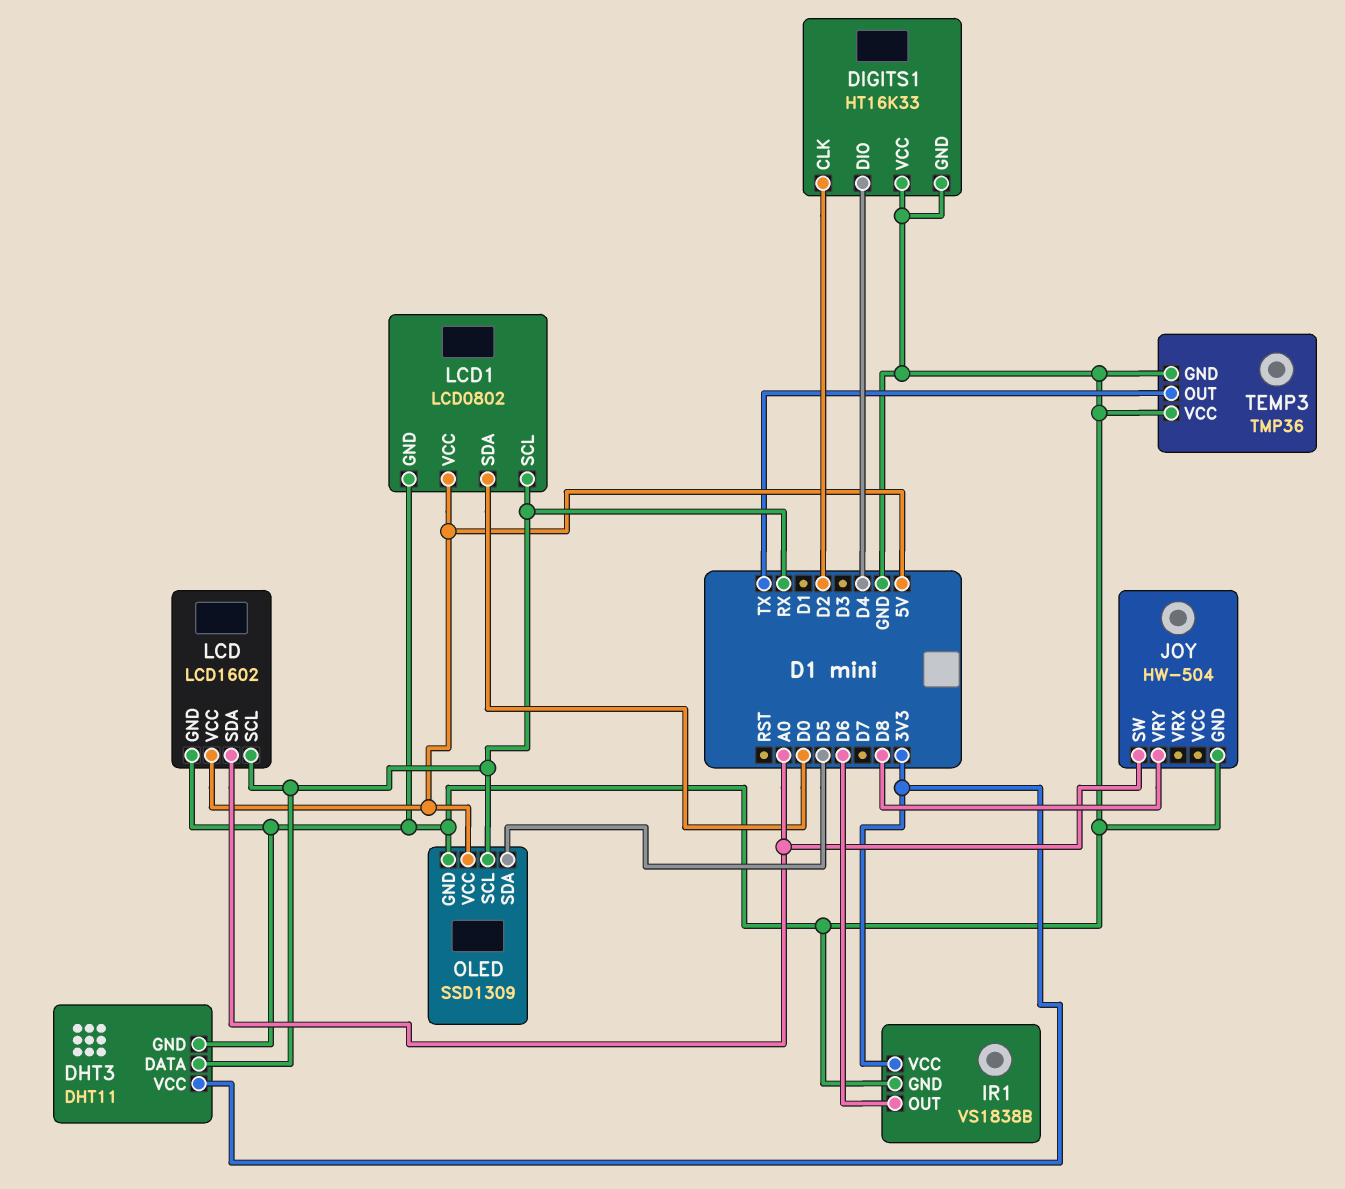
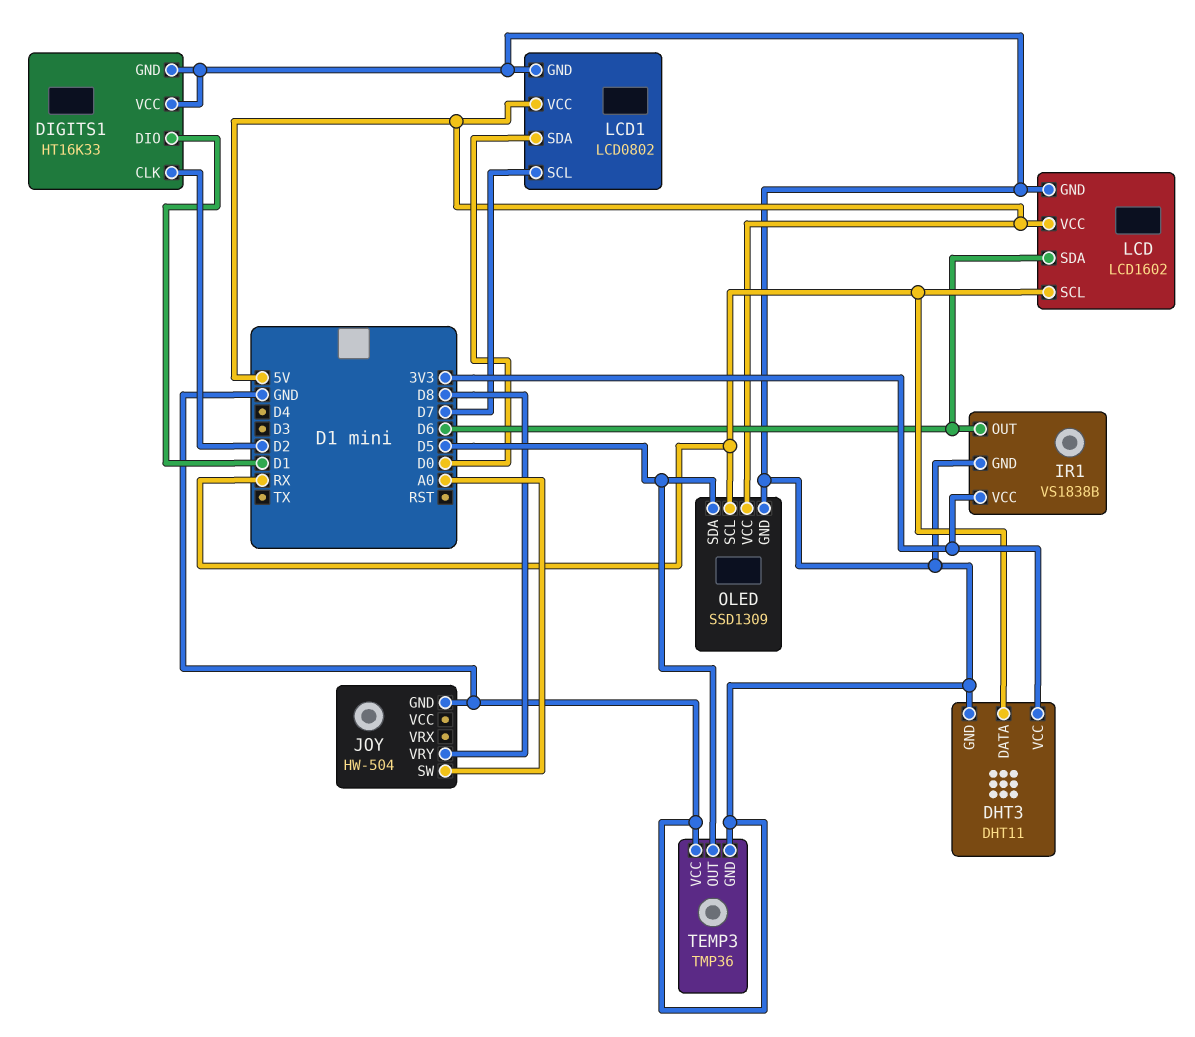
DIGITS1 pin DIO: D4 -> D1
LCD pin SDA: A0 -> D6
LCD1 pin SCL: RX -> D7
TEMP3 pin OUT: TX -> D5

